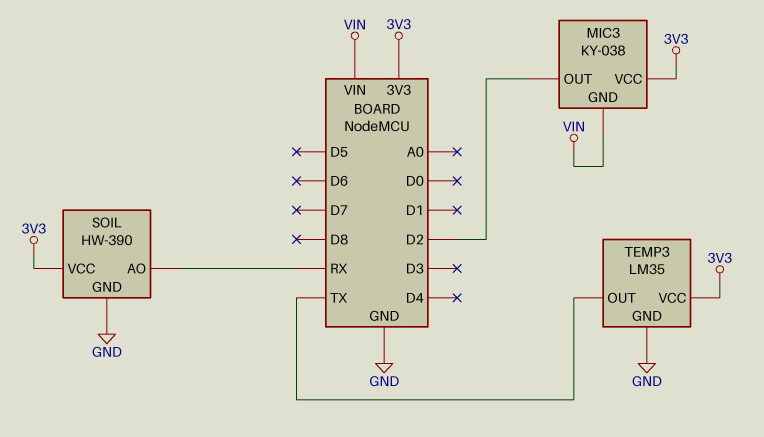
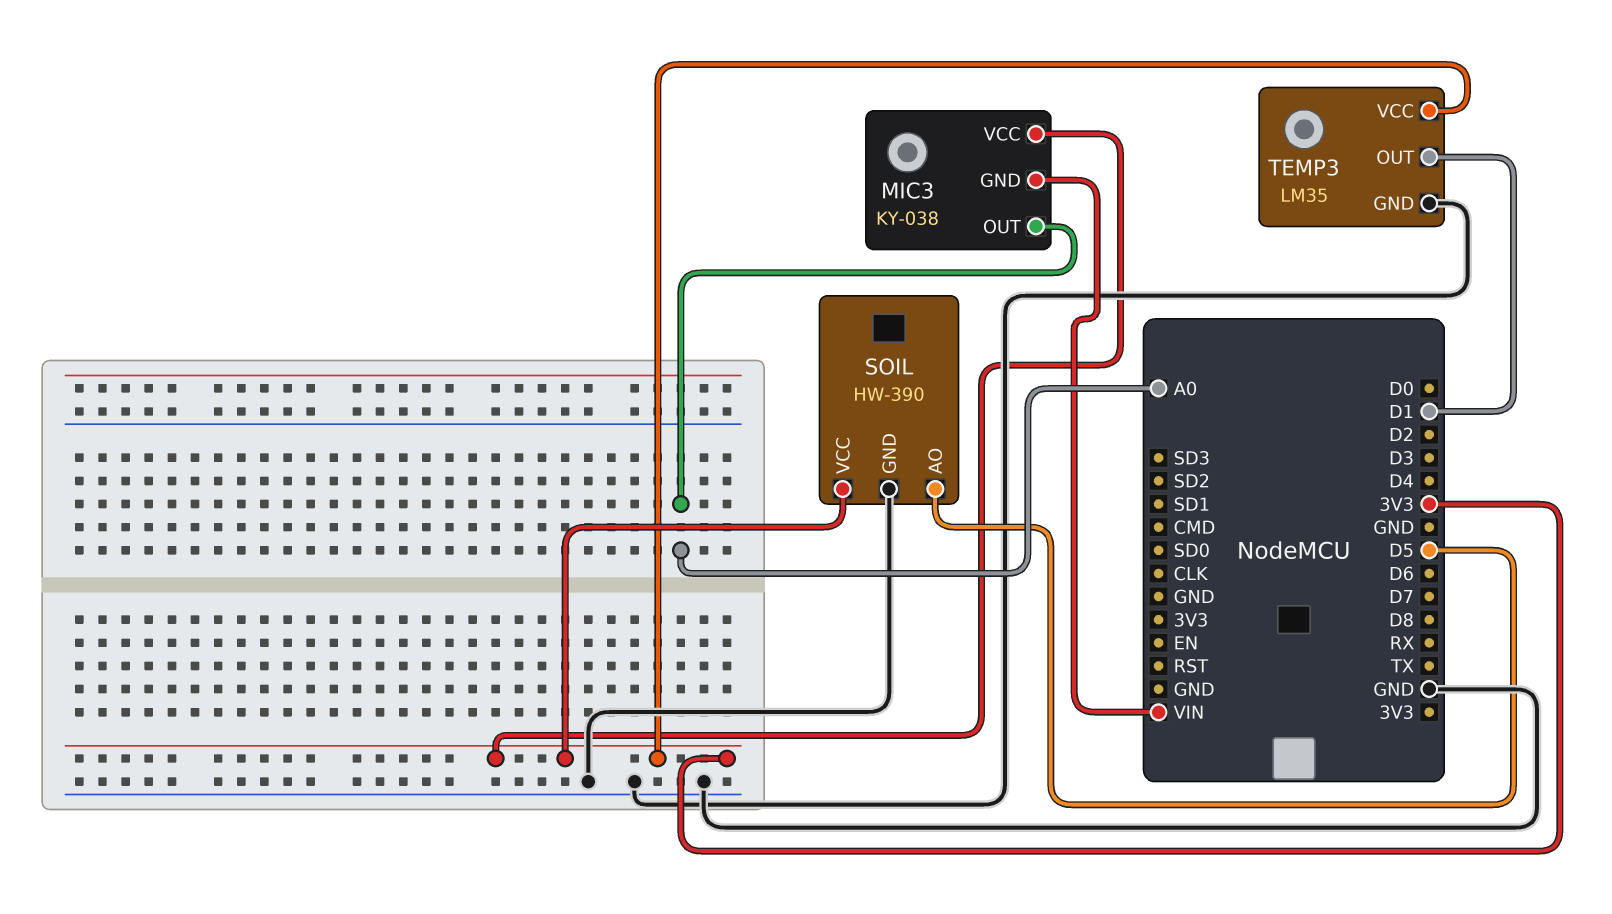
MIC3 pin OUT: D2 -> A0
SOIL pin AO: RX -> D5
TEMP3 pin OUT: TX -> D1

